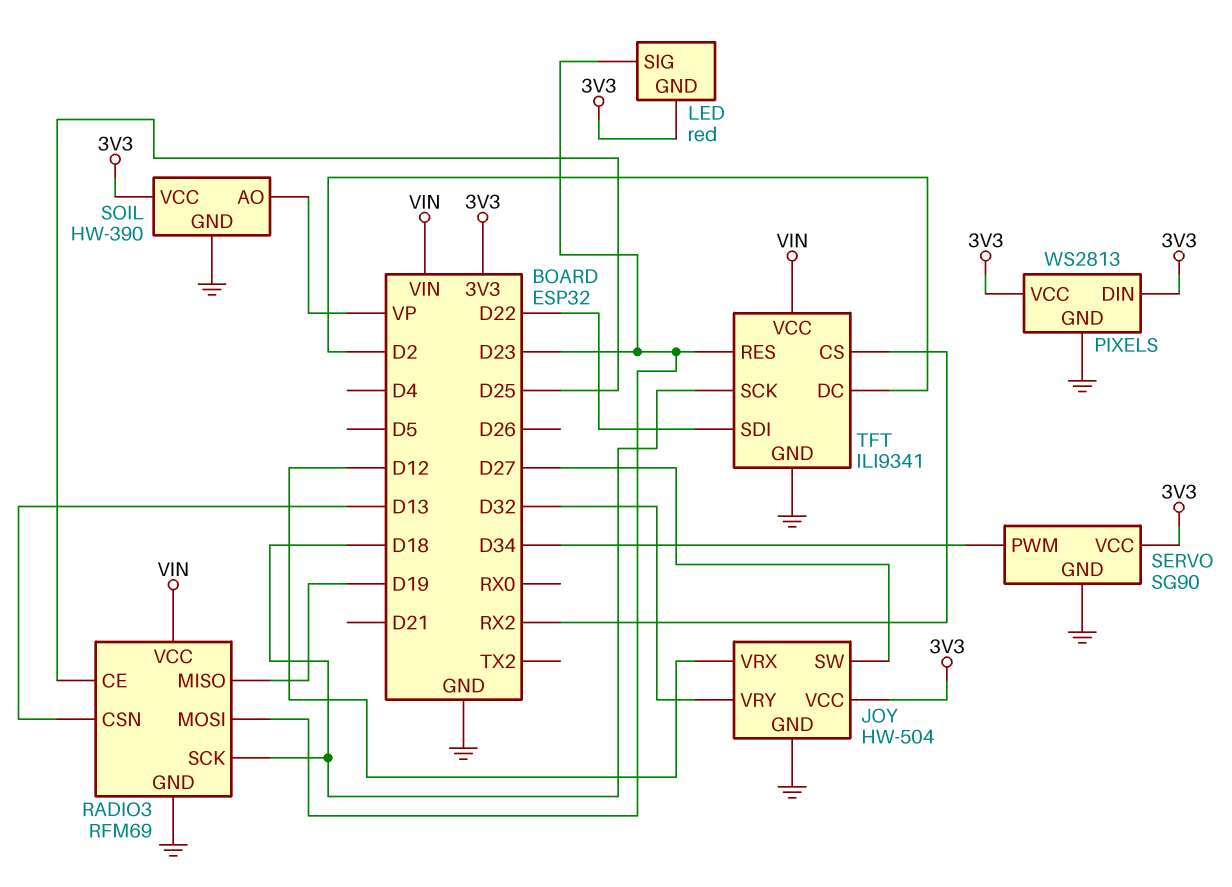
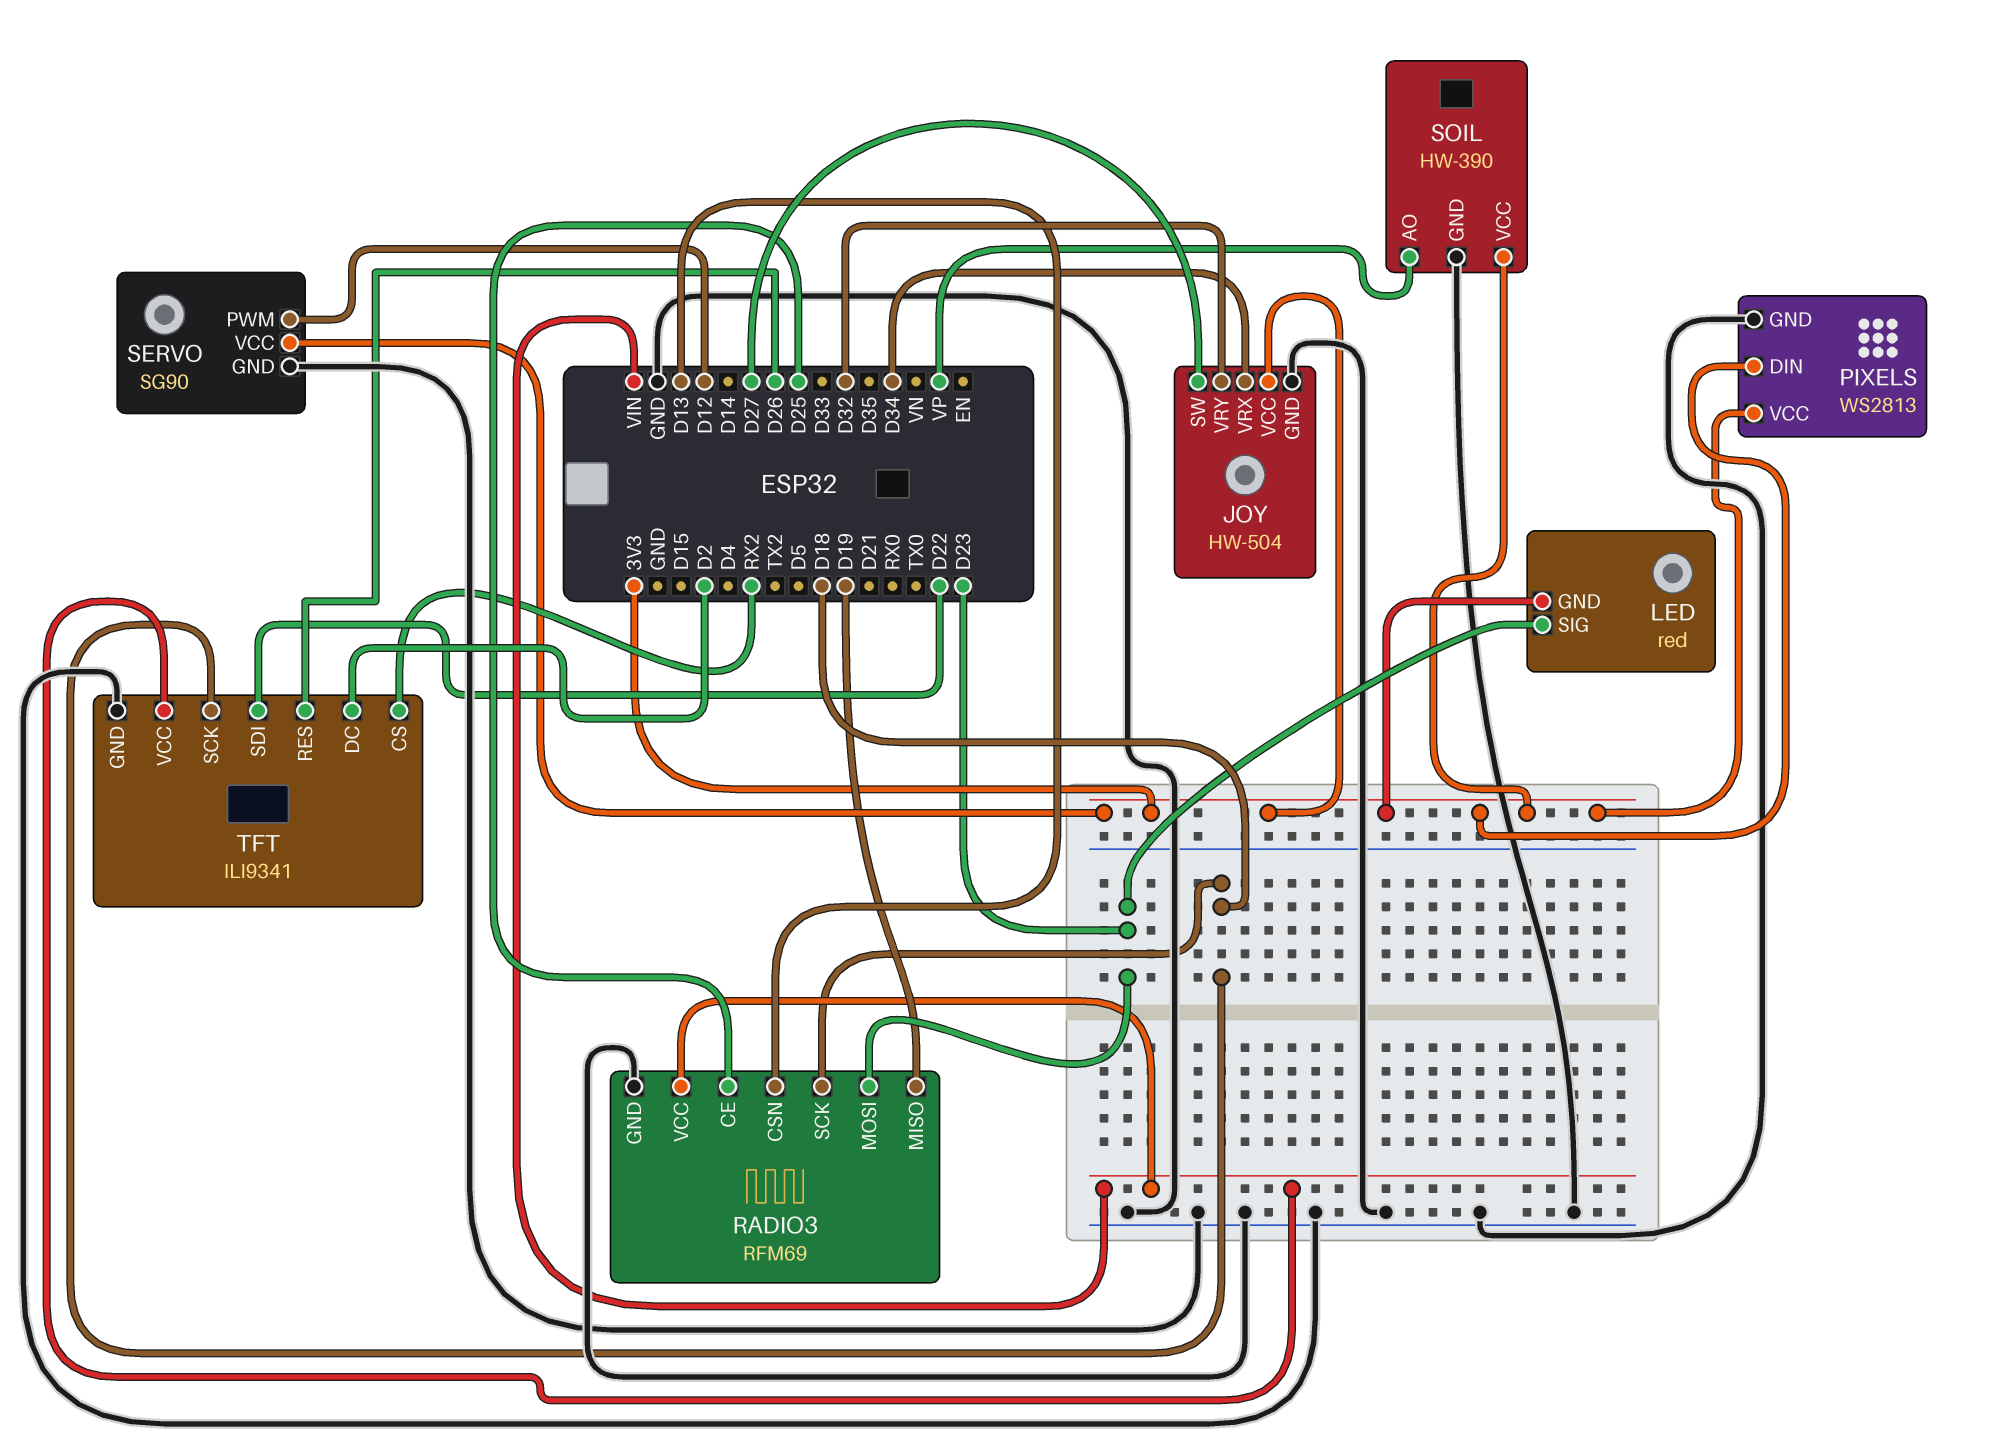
JOY pin VRX: D12 -> D34
SERVO pin PWM: D34 -> D12
TFT pin RES: D23 -> D26

